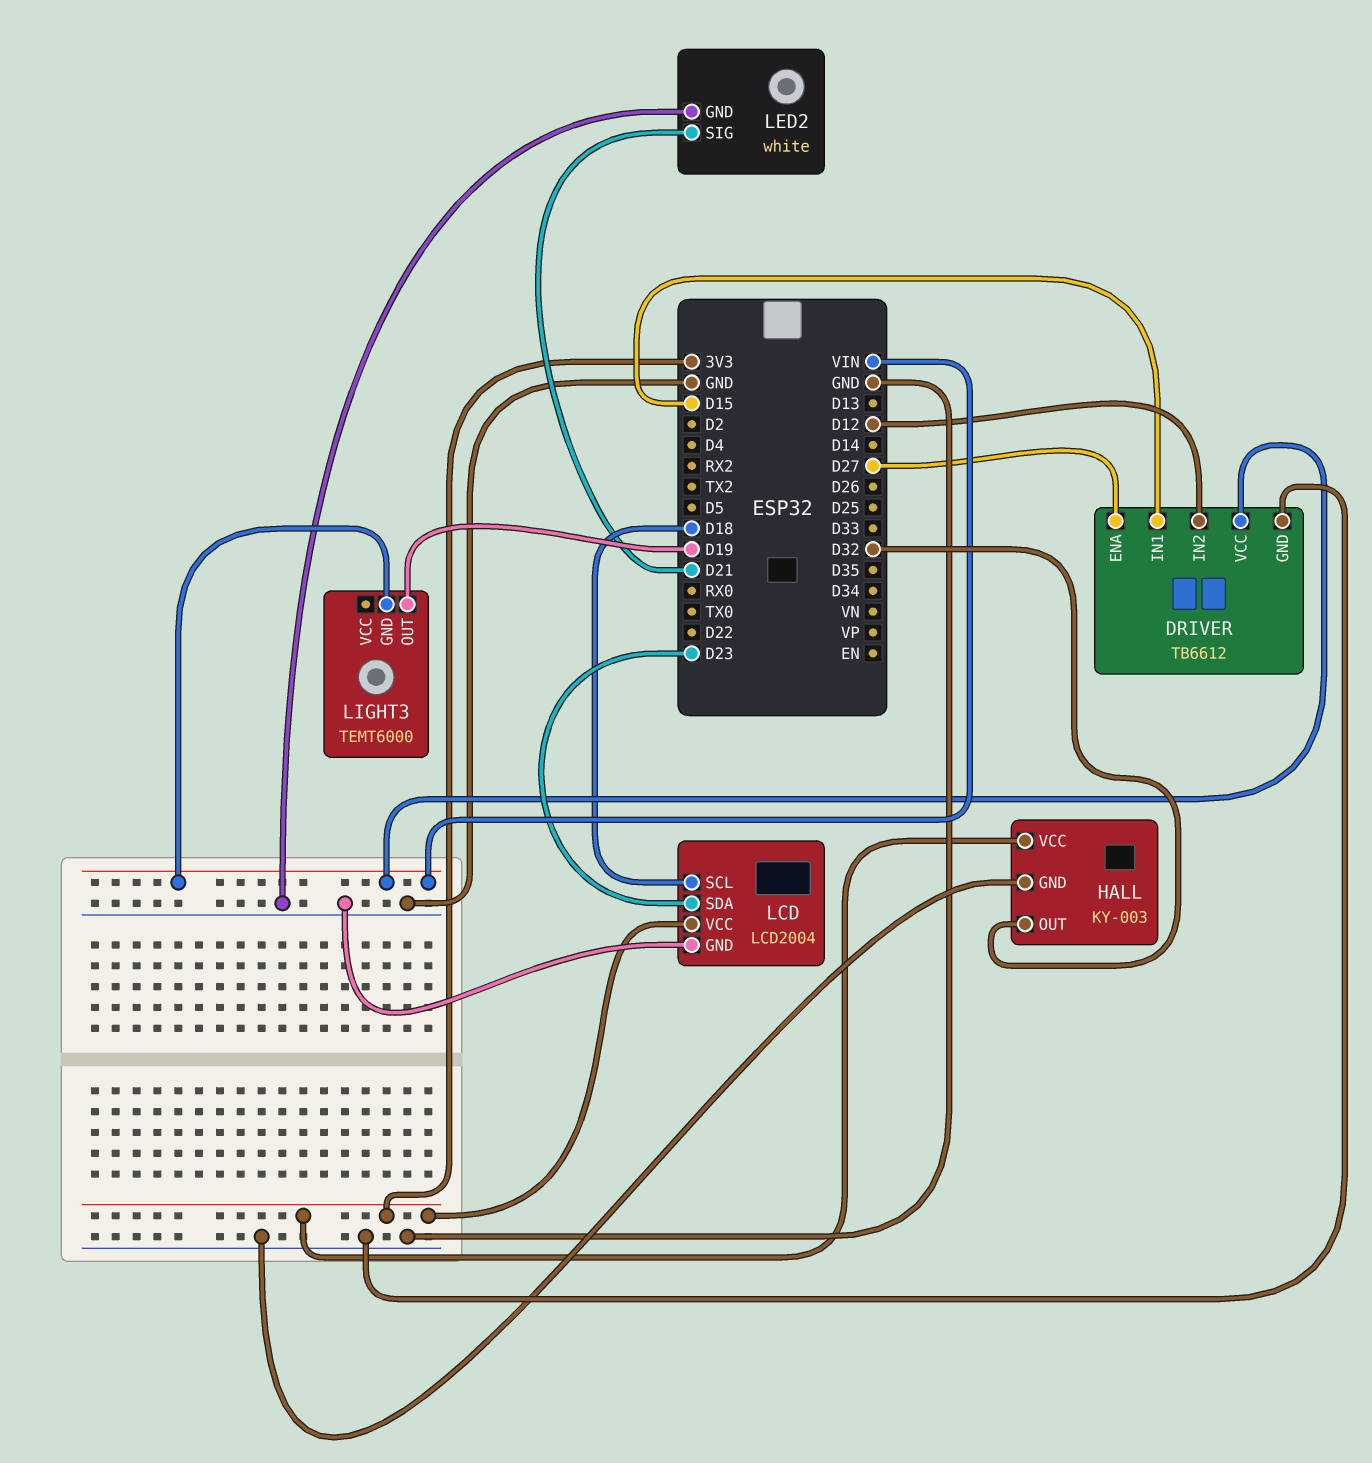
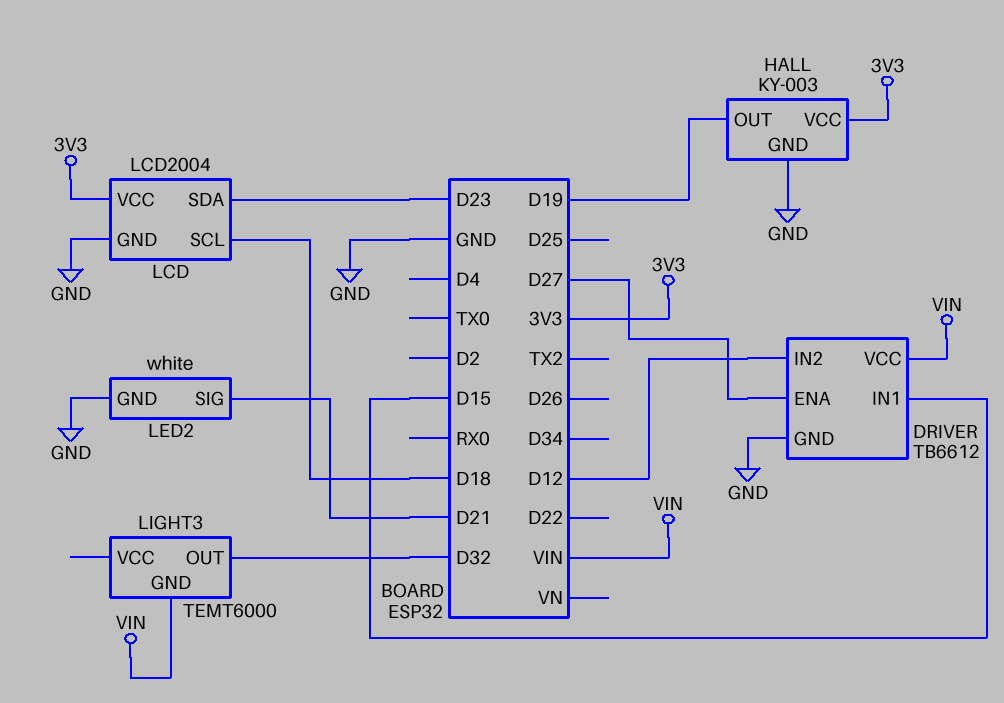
HALL pin OUT: D32 -> D19
LIGHT3 pin OUT: D19 -> D32

